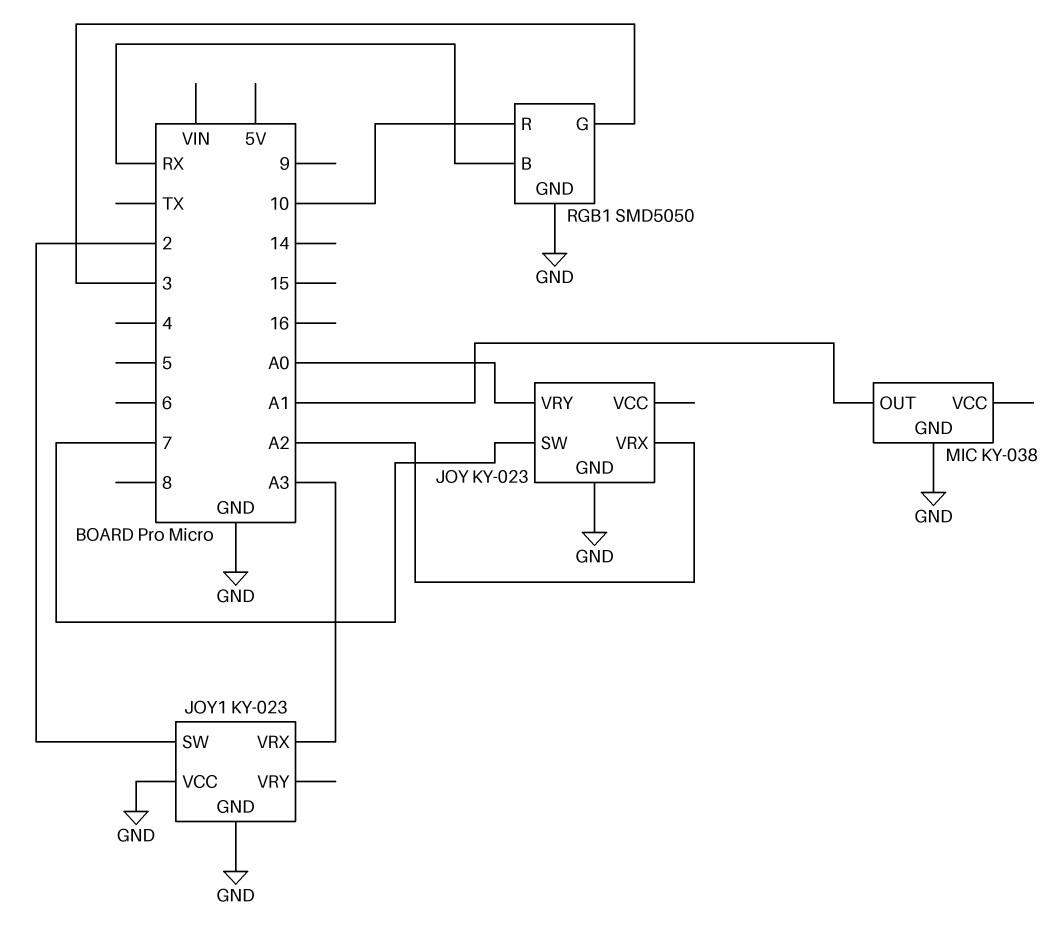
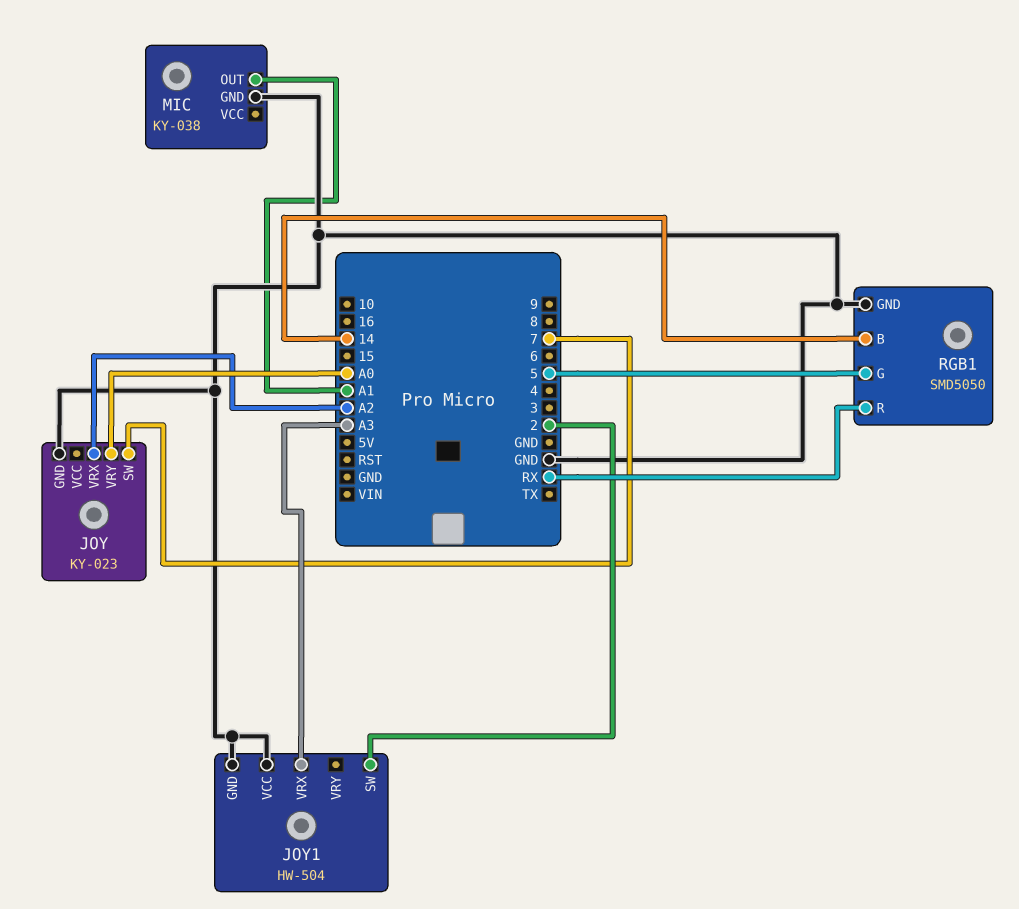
JOY1: KY-023 -> HW-504
RGB1 pin B: RX -> 14
RGB1 pin G: 3 -> 5
RGB1 pin R: 10 -> RX

